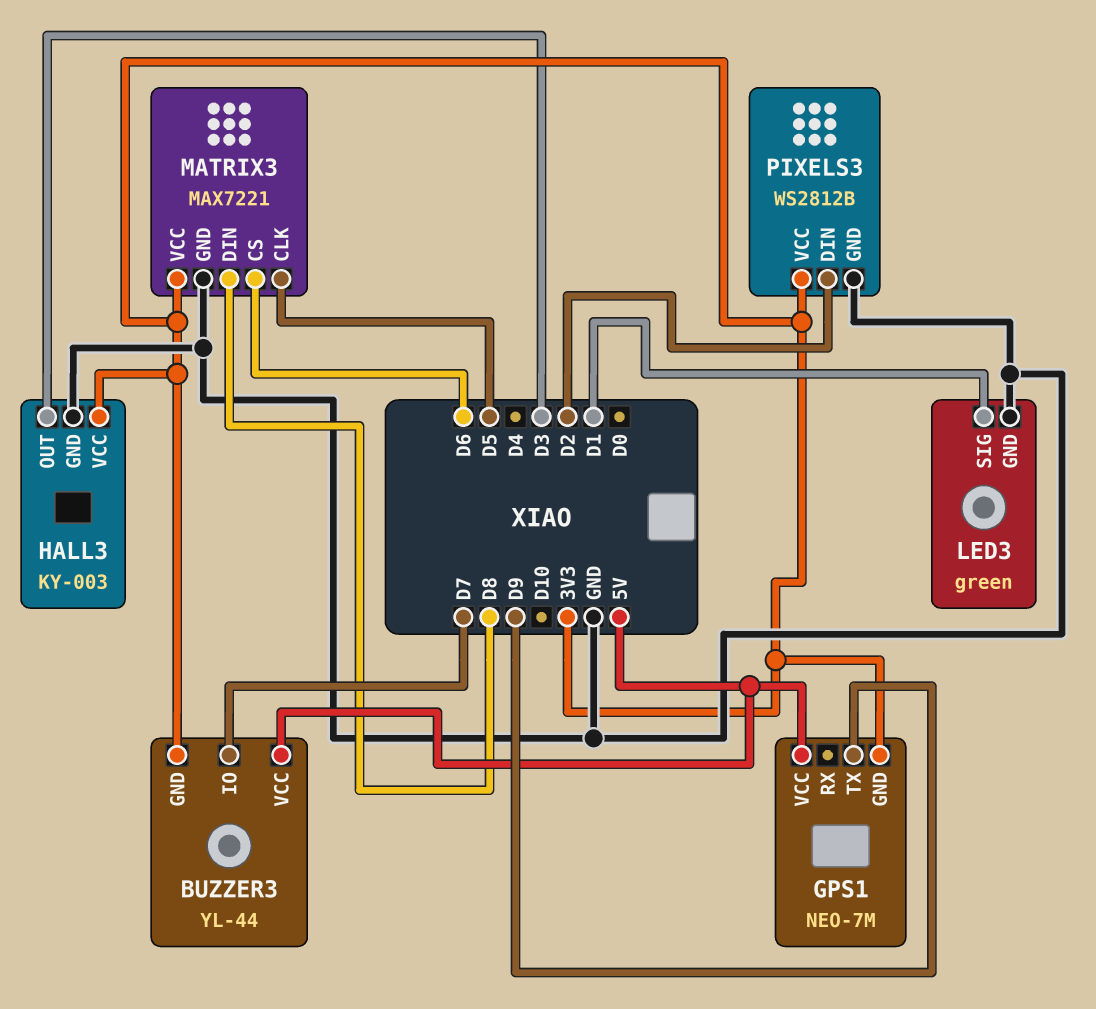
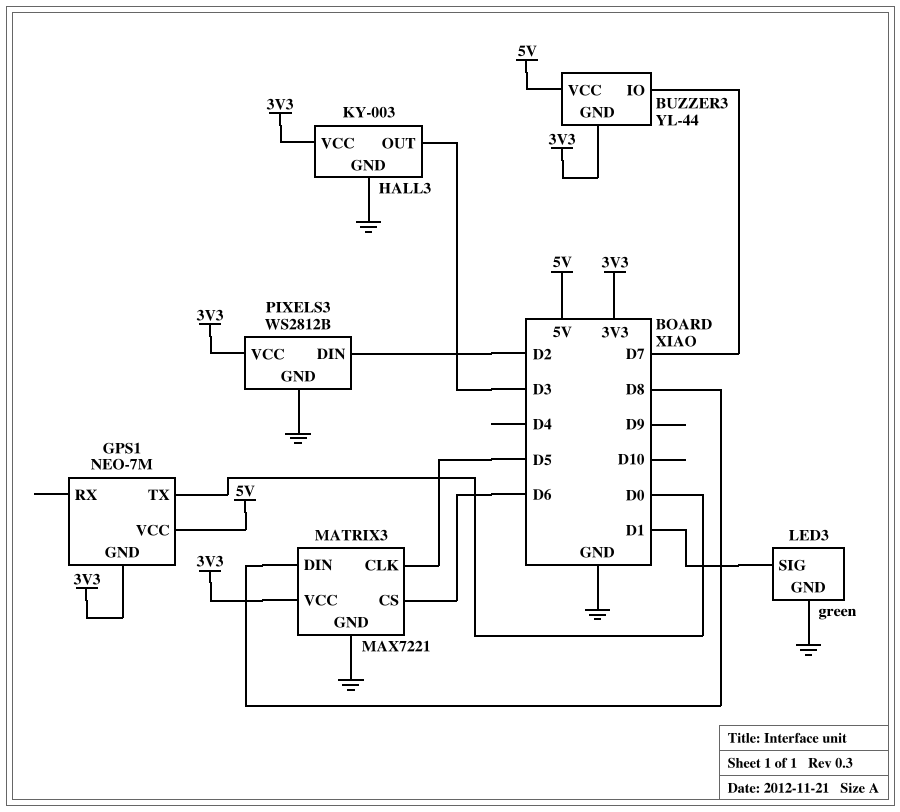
GPS1 pin TX: D9 -> D0

